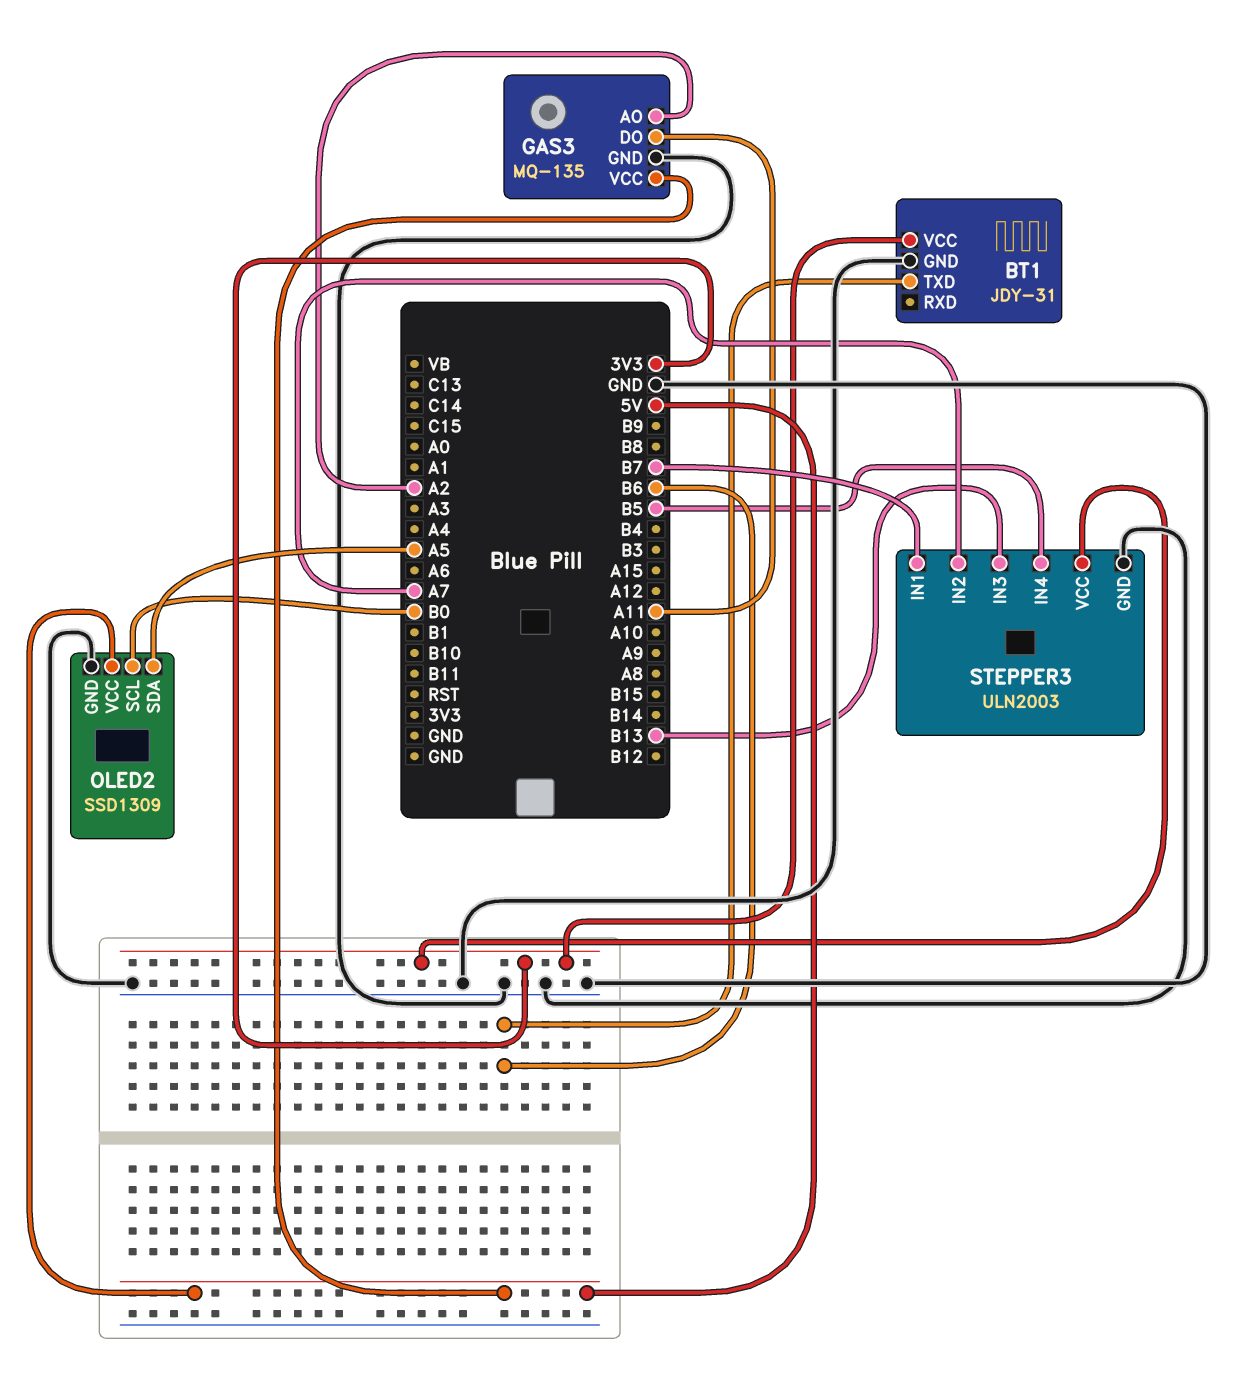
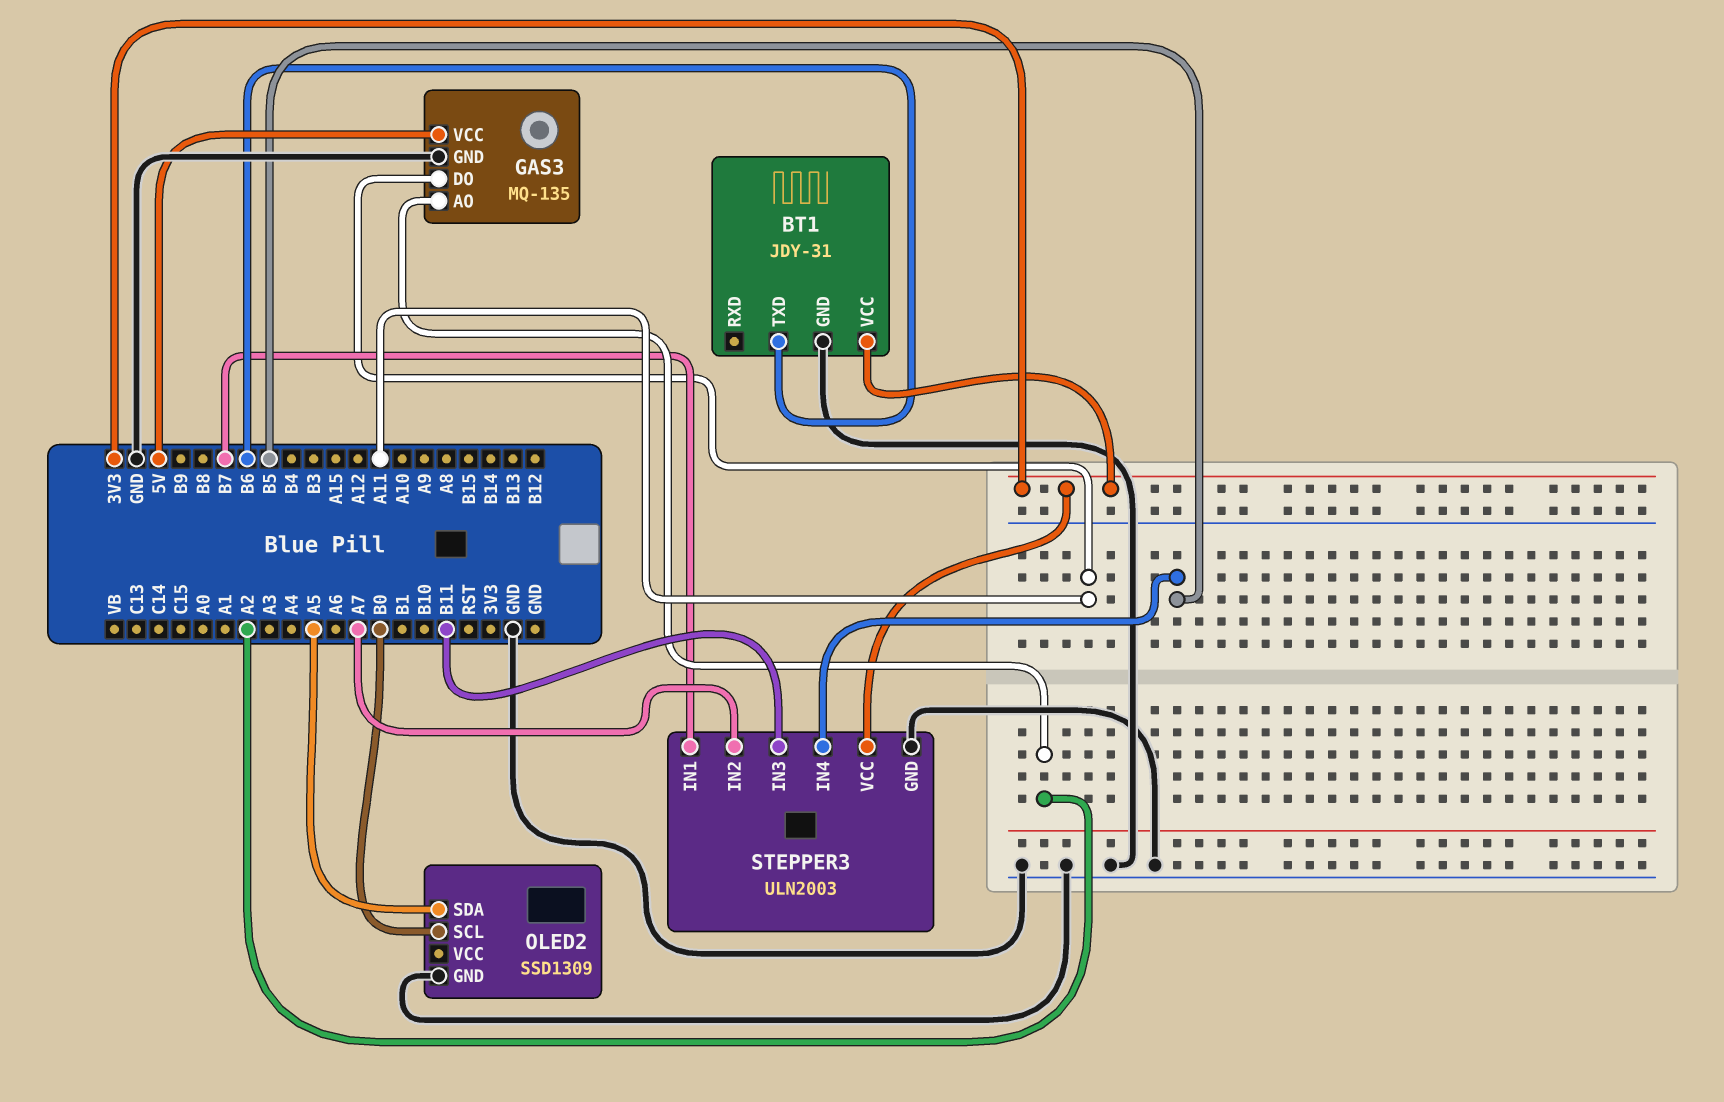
OLED2 pin VCC: 5V -> none
STEPPER3 pin IN3: B13 -> B11

